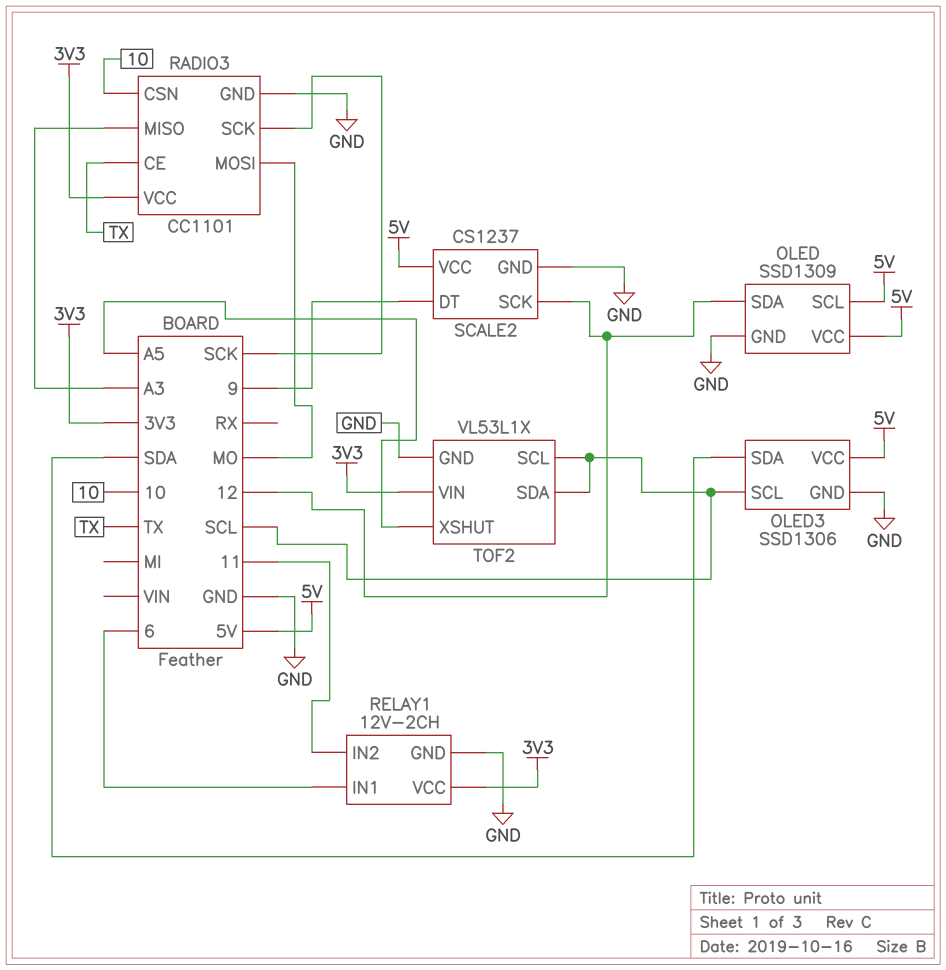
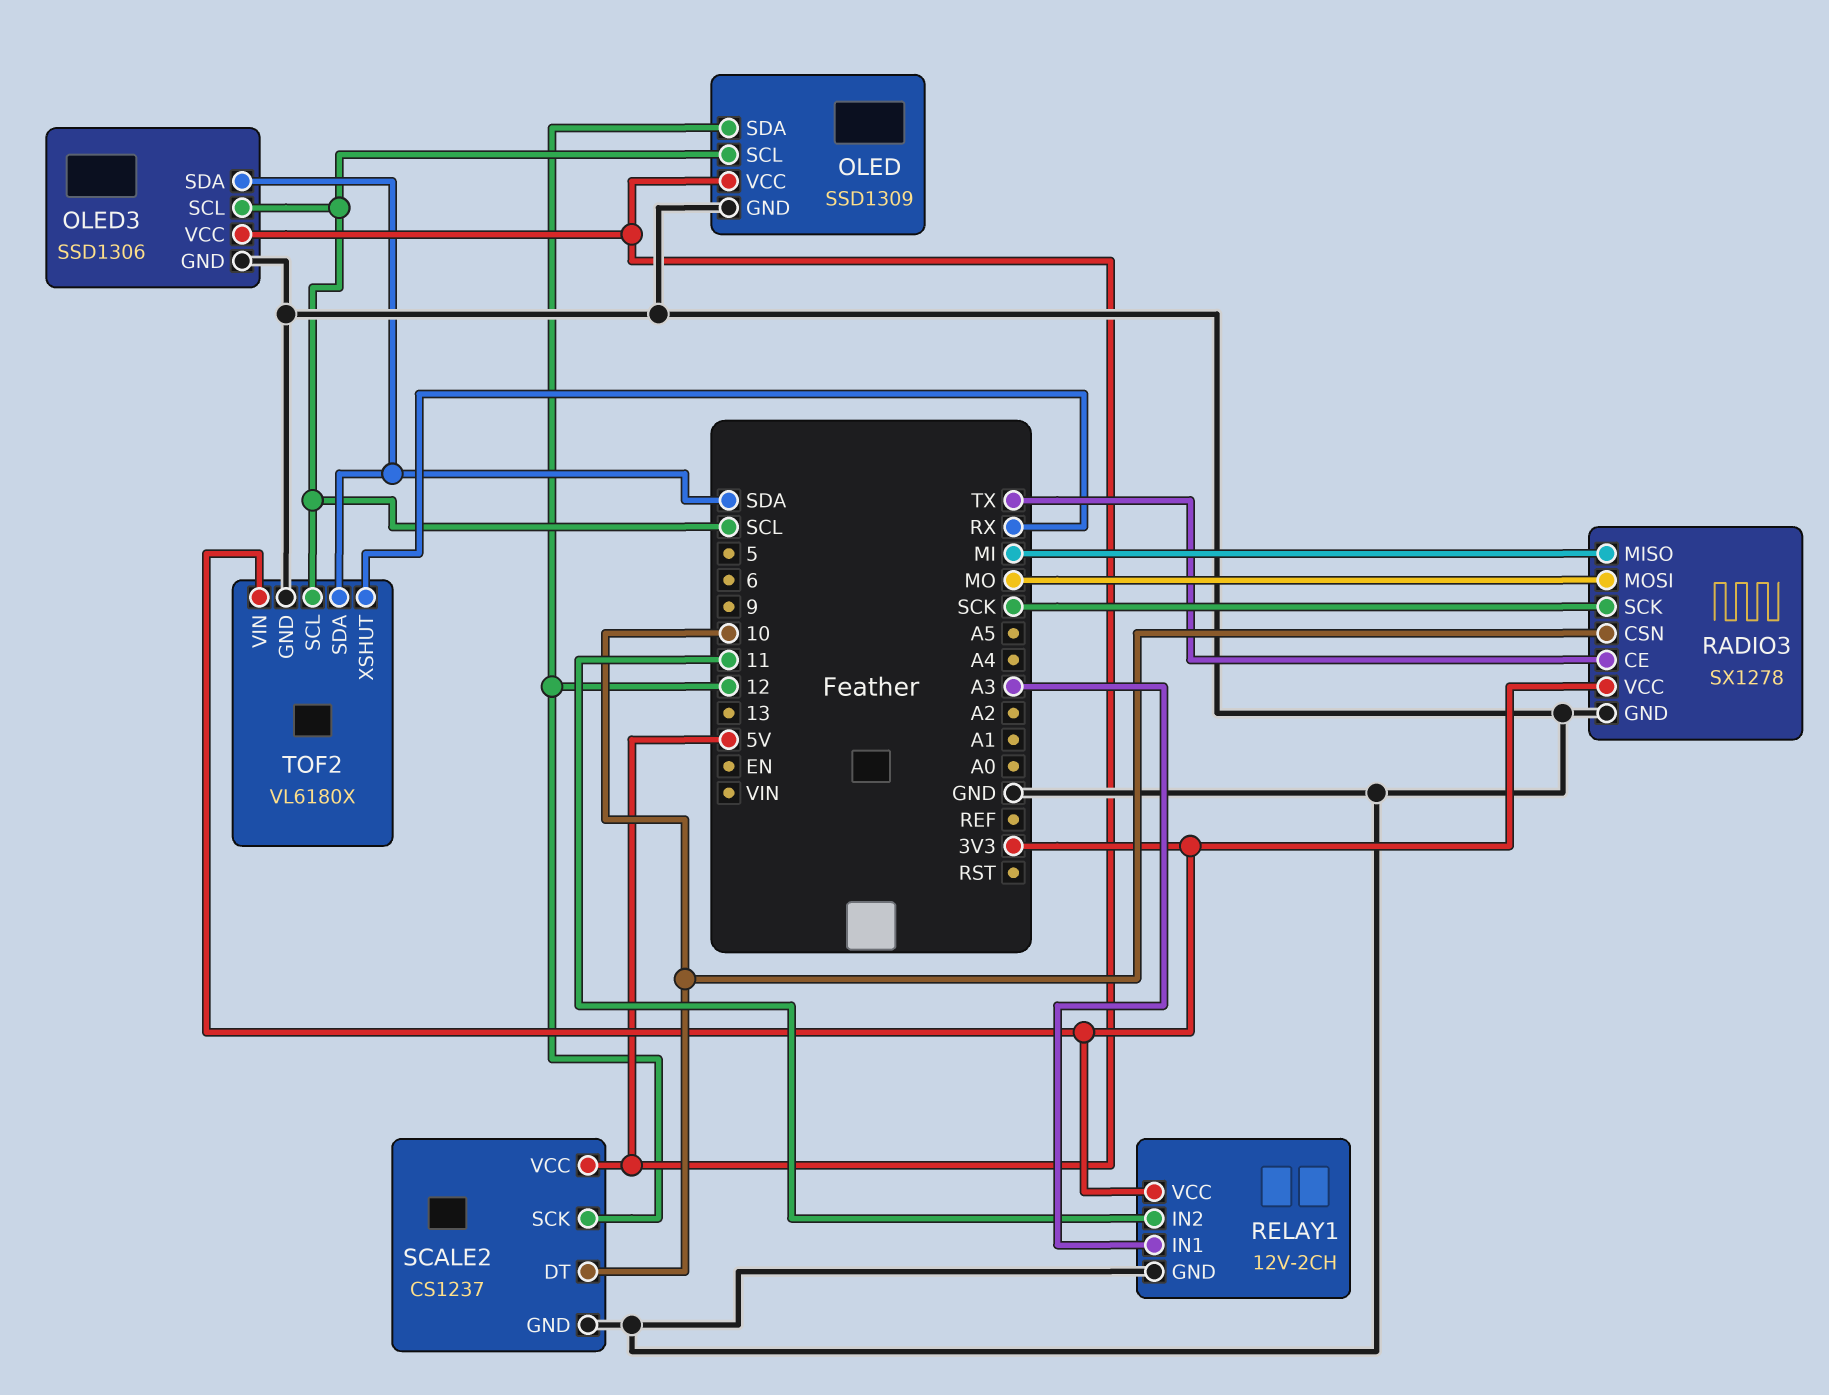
OLED pin SCL: 5V -> SCL
RADIO3: CC1101 -> SX1278
RADIO3 pin MISO: A3 -> MI
RELAY1 pin IN1: 6 -> A3
SCALE2 pin DT: 9 -> 10
TOF2: VL53L1X -> VL6180X
TOF2 pin SDA: SCL -> SDA
TOF2 pin XSHUT: A5 -> RX

